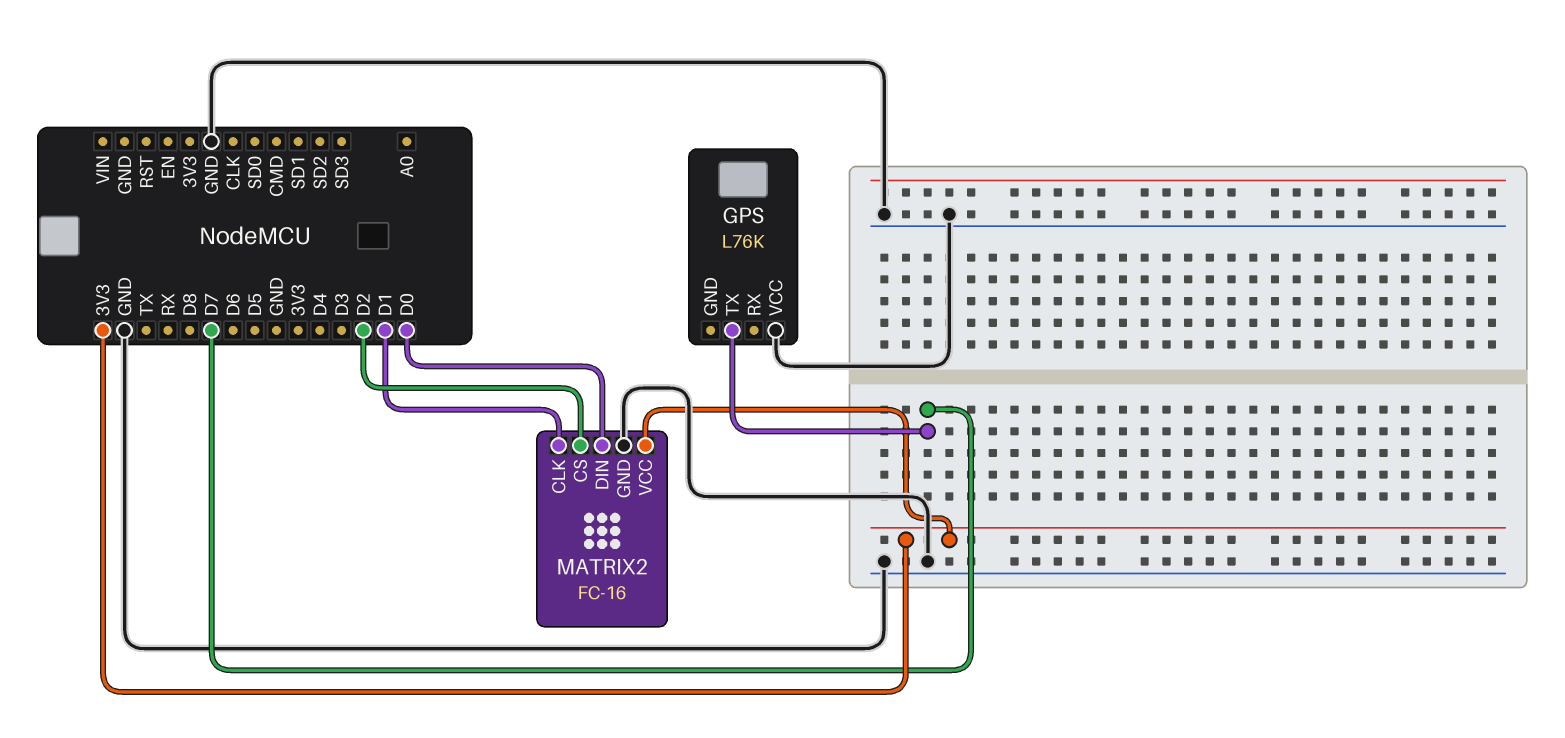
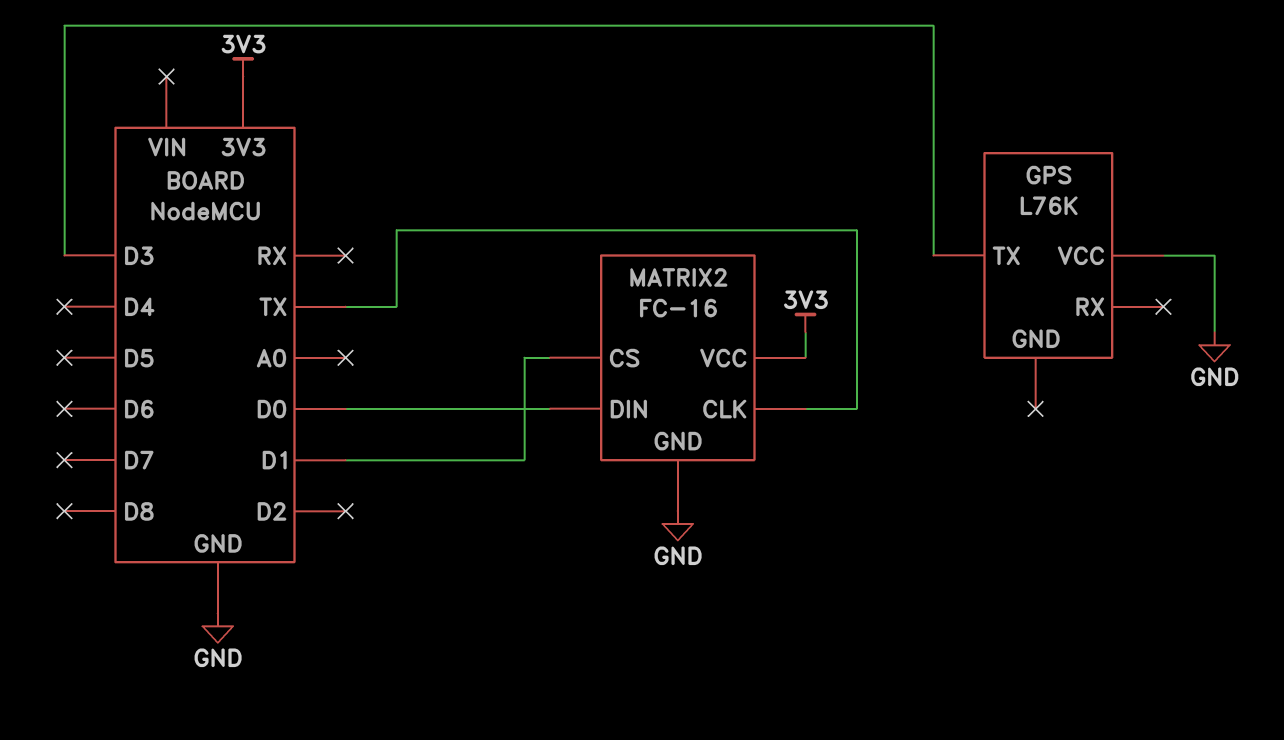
GPS pin TX: D7 -> D3
MATRIX2 pin CLK: D1 -> TX
MATRIX2 pin CS: D2 -> D1

